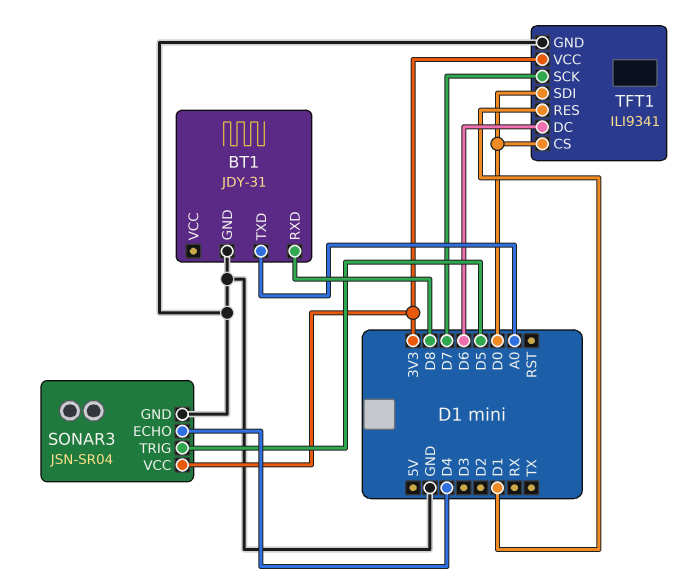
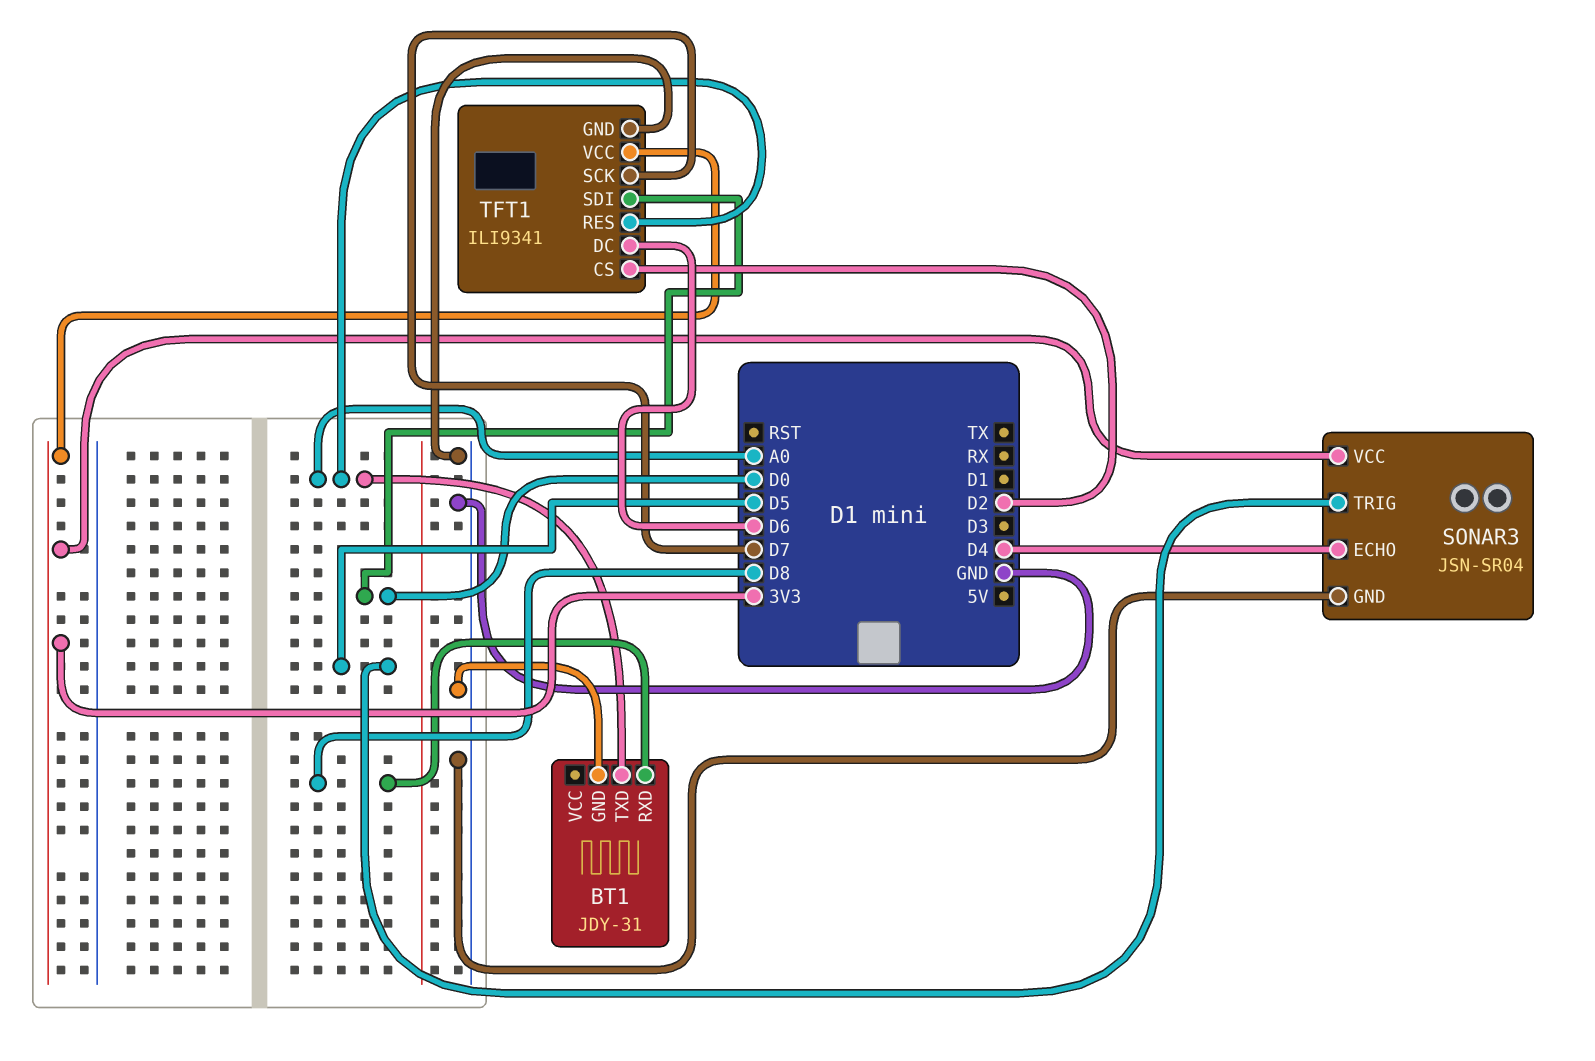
TFT1 pin CS: D0 -> D2
TFT1 pin RES: D1 -> A0

